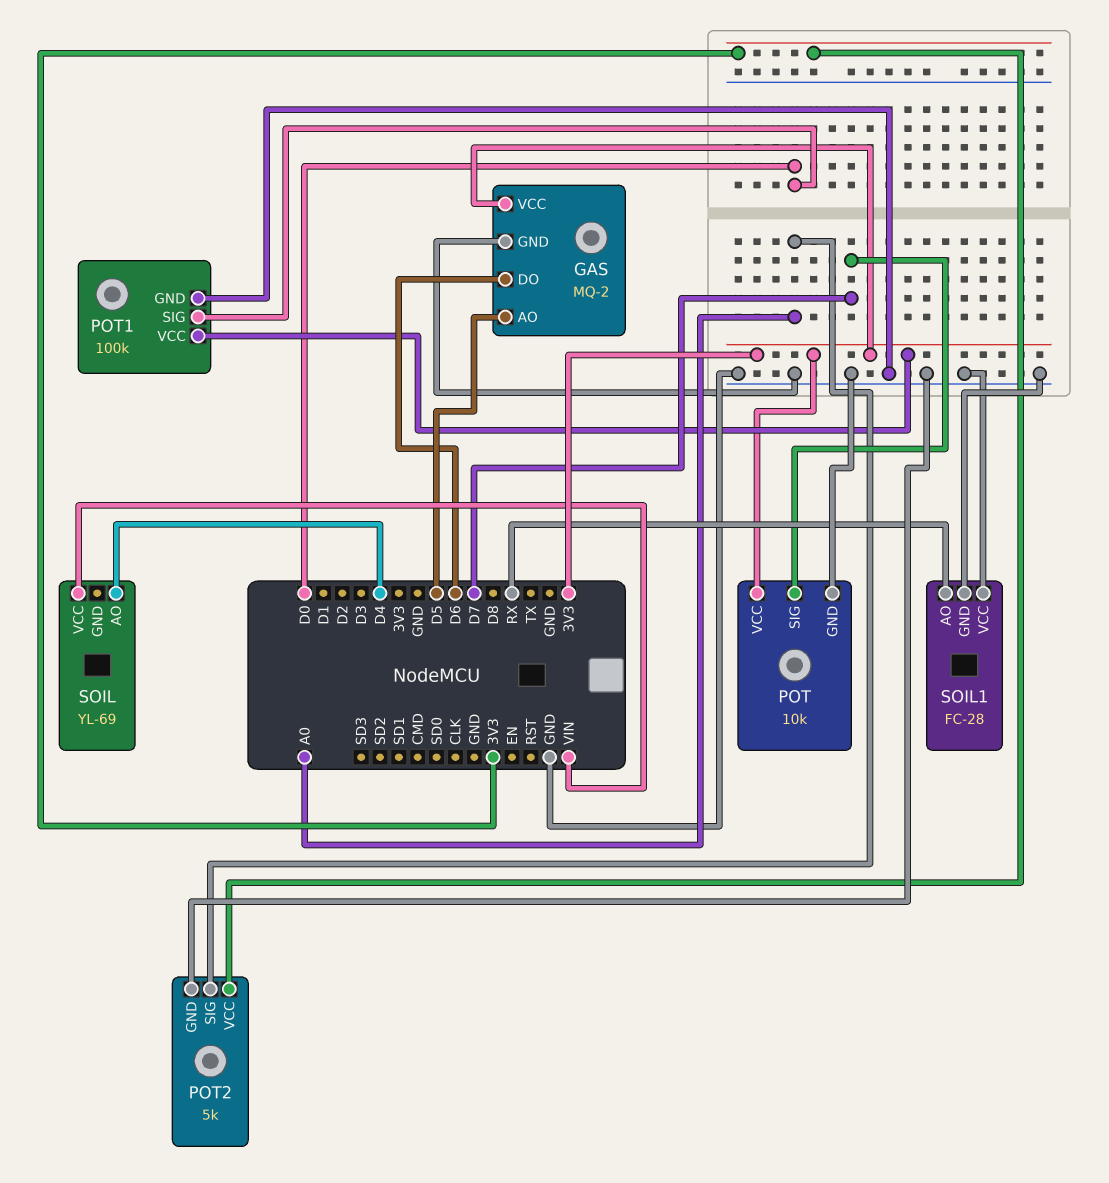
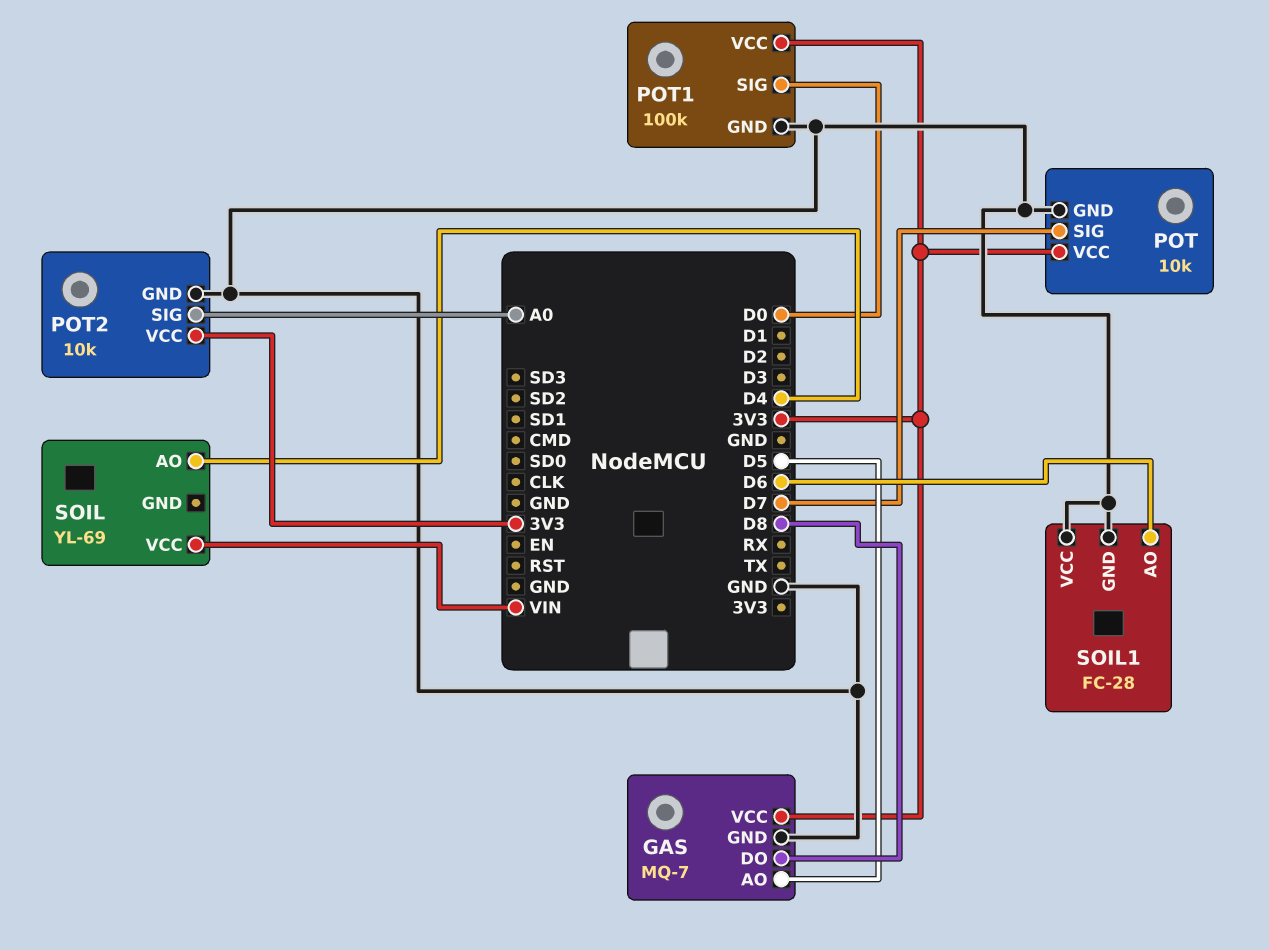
GAS: MQ-2 -> MQ-7
GAS pin DO: D6 -> D8
POT2: 5k -> 10k
SOIL1 pin AO: RX -> D6

